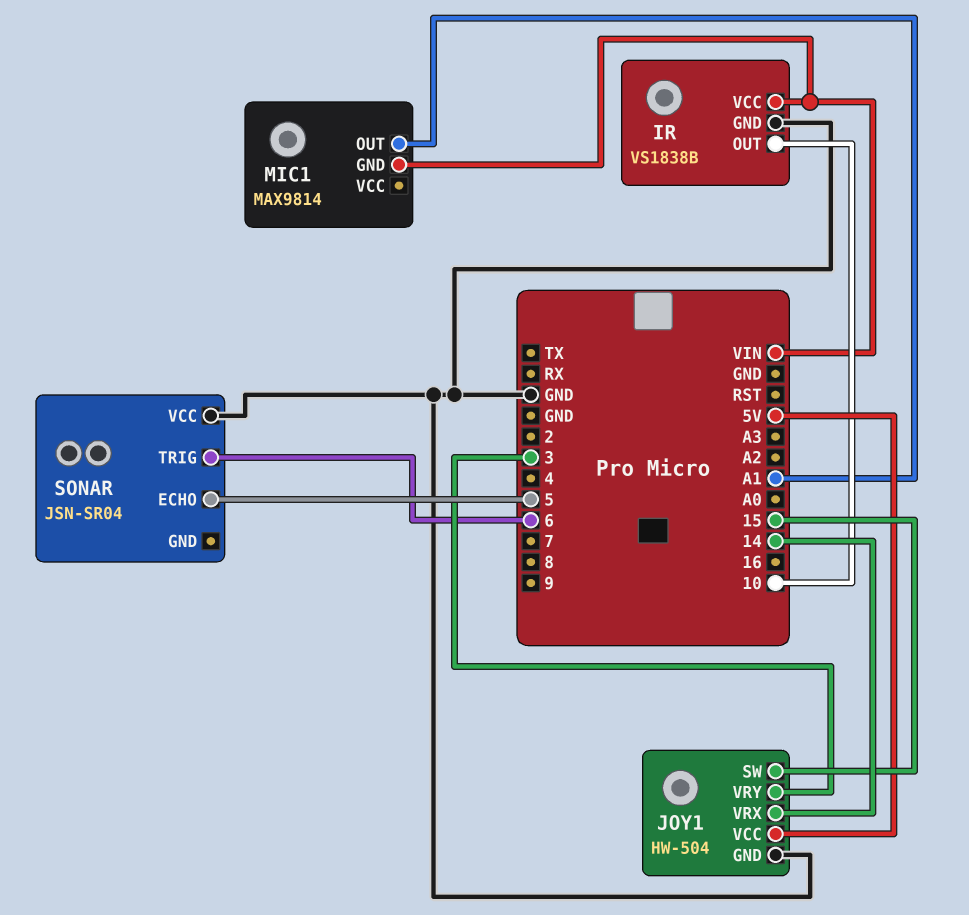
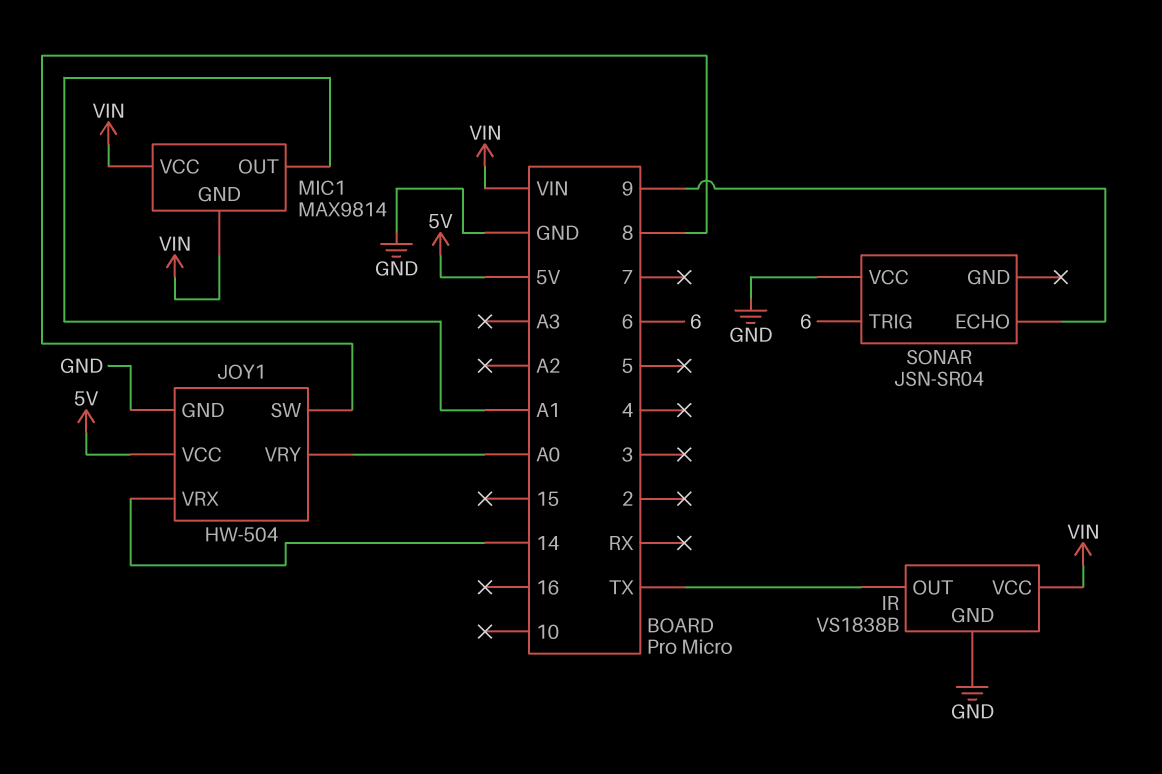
IR pin OUT: 10 -> TX
JOY1 pin SW: 15 -> 8
JOY1 pin VRY: 3 -> A0
MIC1 pin VCC: none -> VIN
SONAR pin ECHO: 5 -> 9

